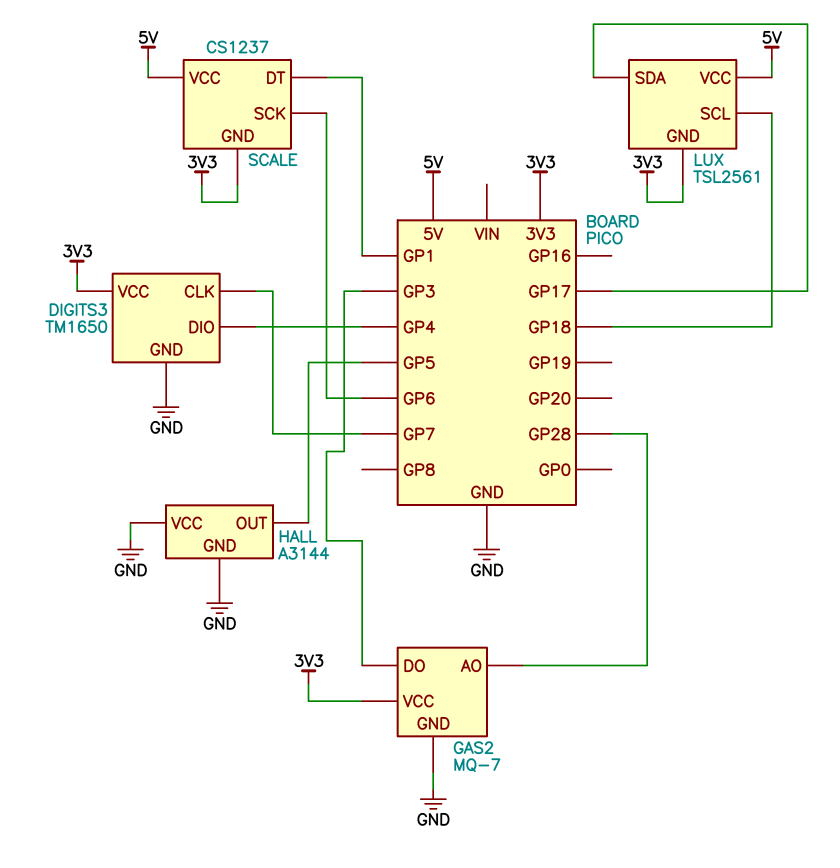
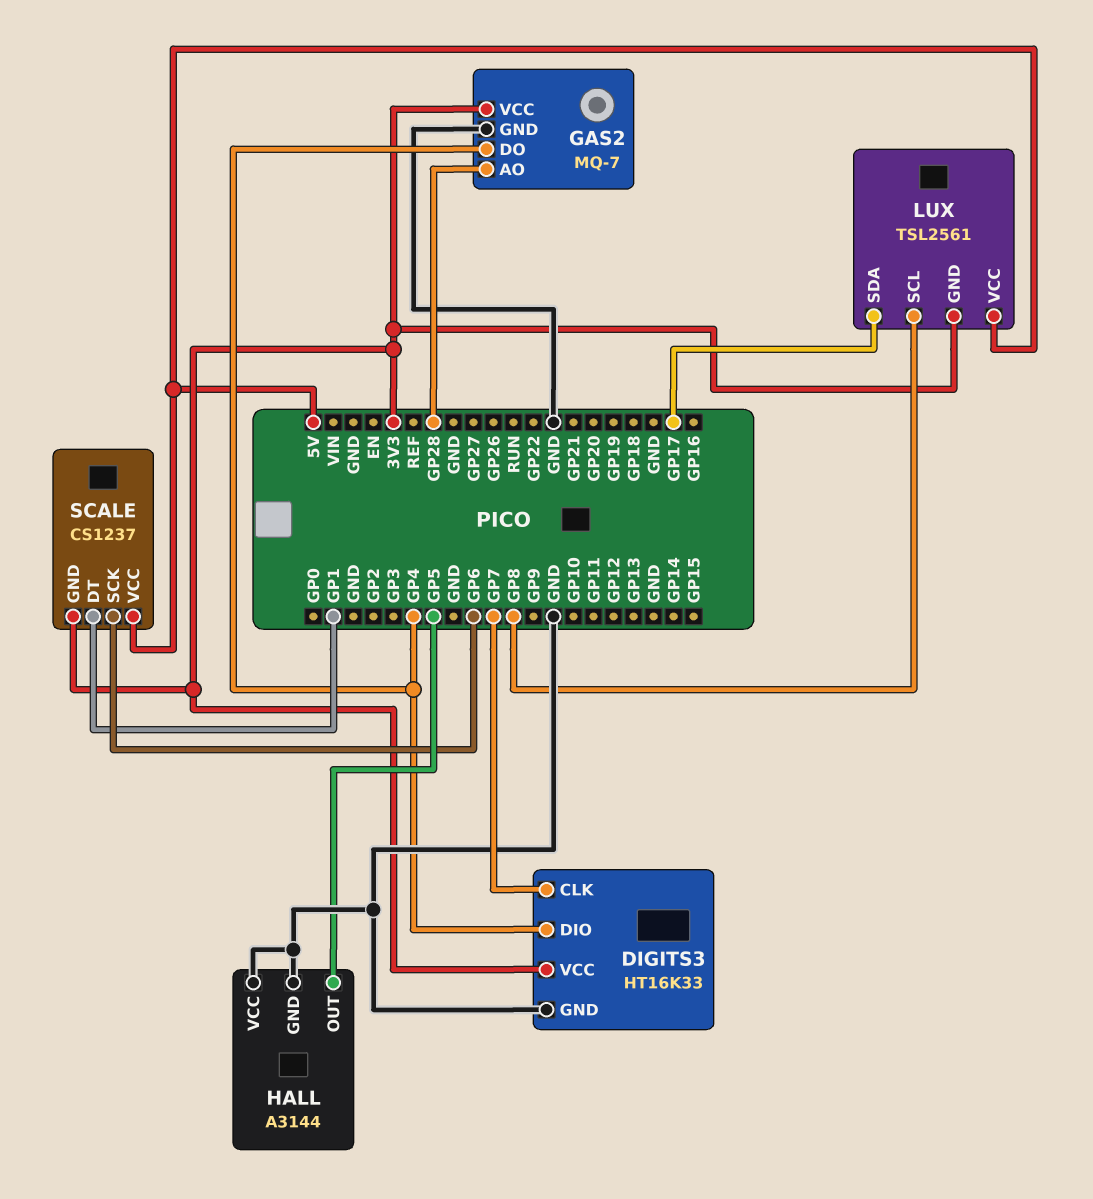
DIGITS3: TM1650 -> HT16K33
GAS2 pin DO: GP3 -> GP4
LUX pin SCL: GP18 -> GP8

